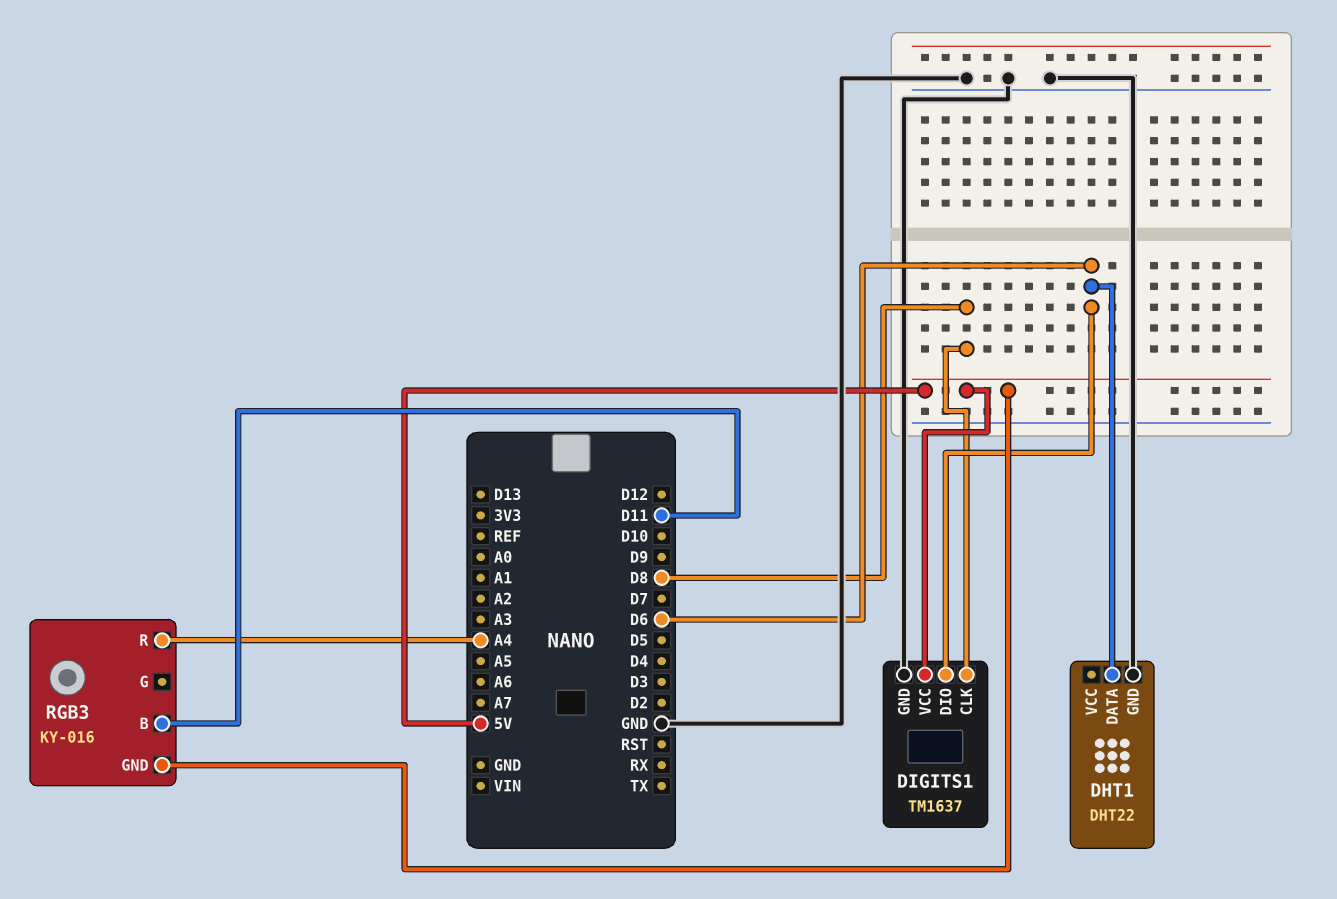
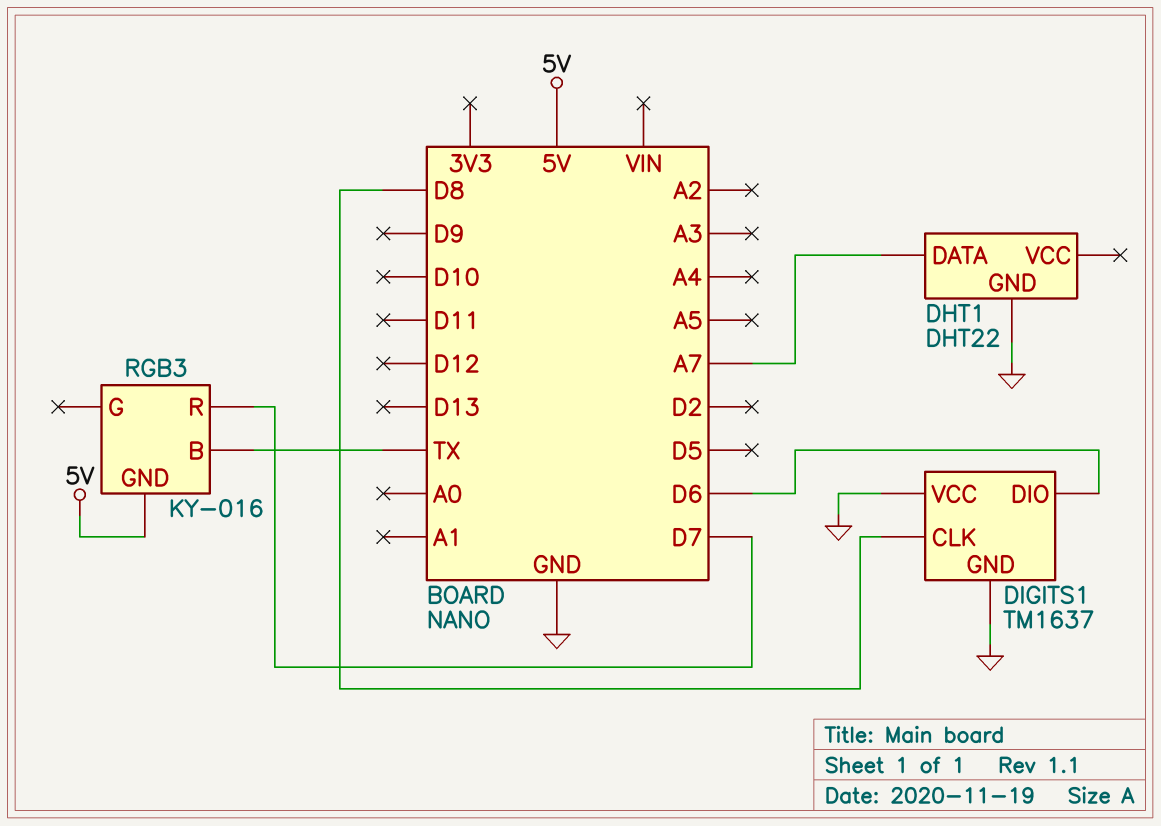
DHT1 pin DATA: D6 -> A7
DIGITS1 pin VCC: 5V -> GND
RGB3 pin B: D11 -> TX
RGB3 pin R: A4 -> D7

